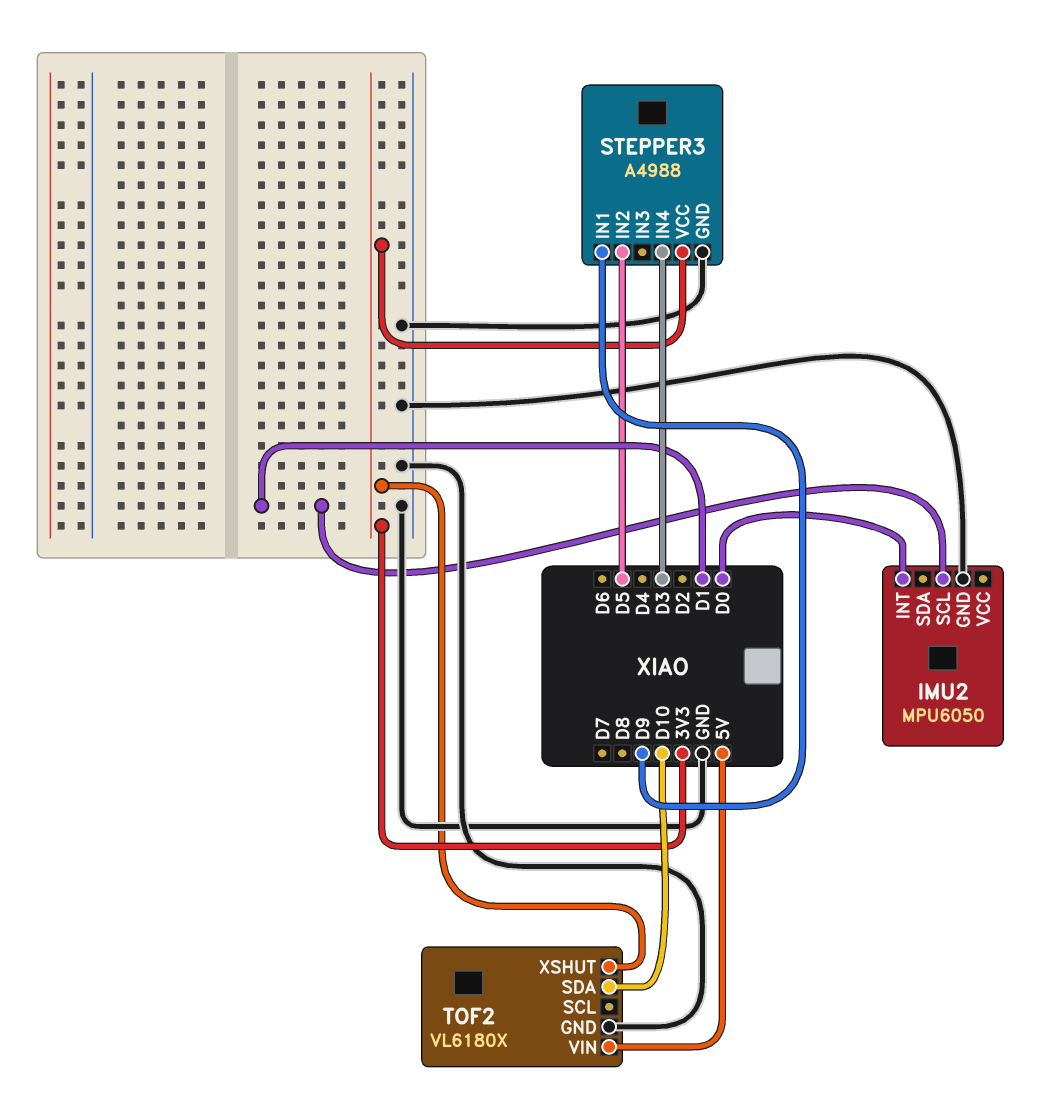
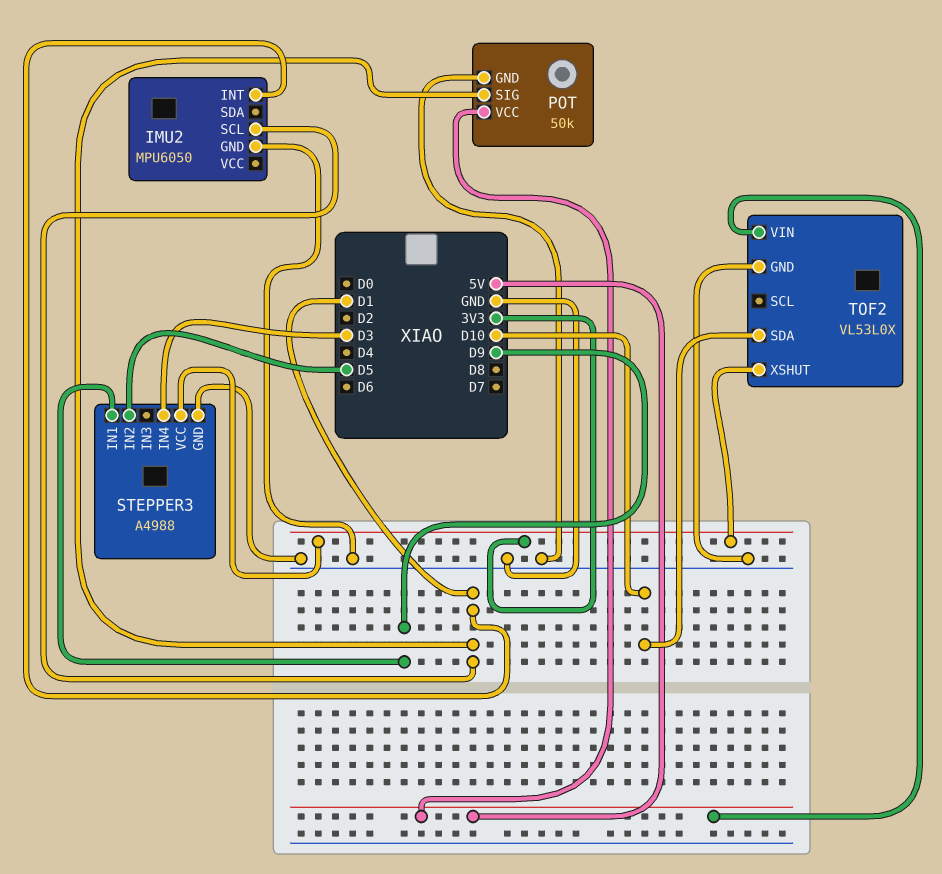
IMU2 pin INT: D0 -> D1
POT: none -> 50k
POT pin GND: none -> GND
POT pin SIG: none -> D1
POT pin VCC: none -> 5V
TOF2: VL6180X -> VL53L0X

